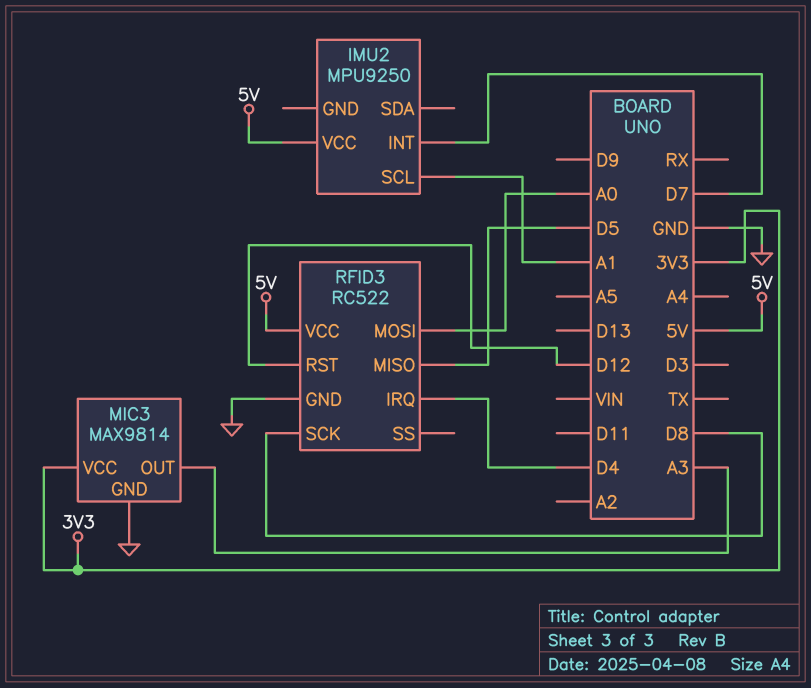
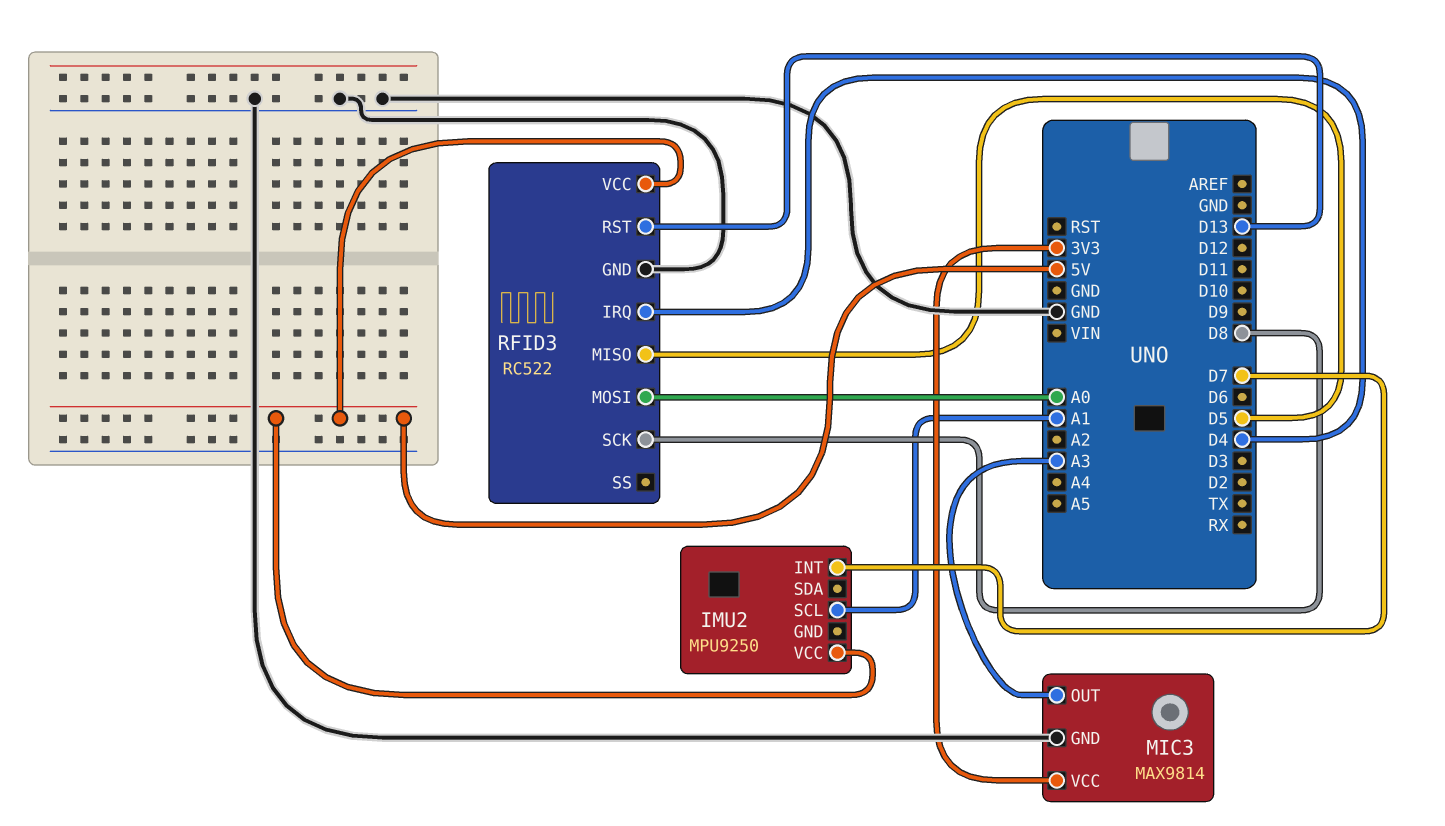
RFID3 pin RST: D12 -> D13

